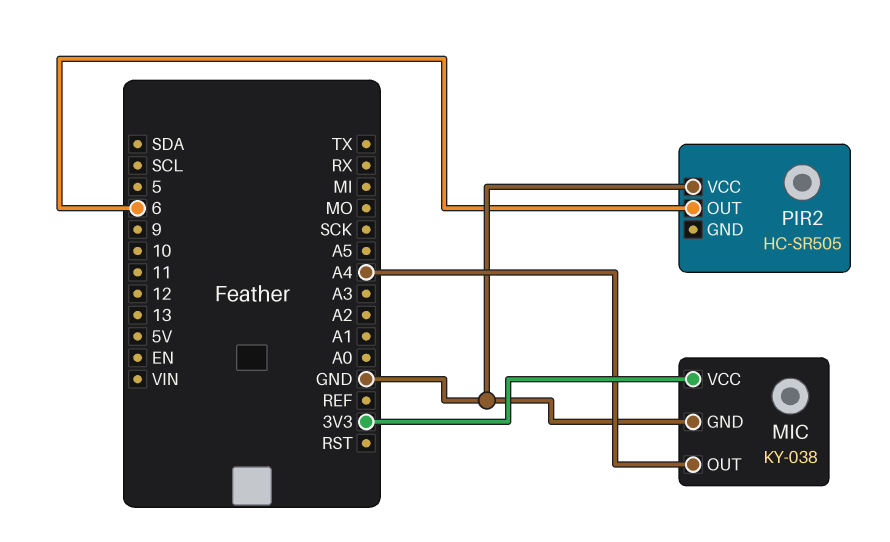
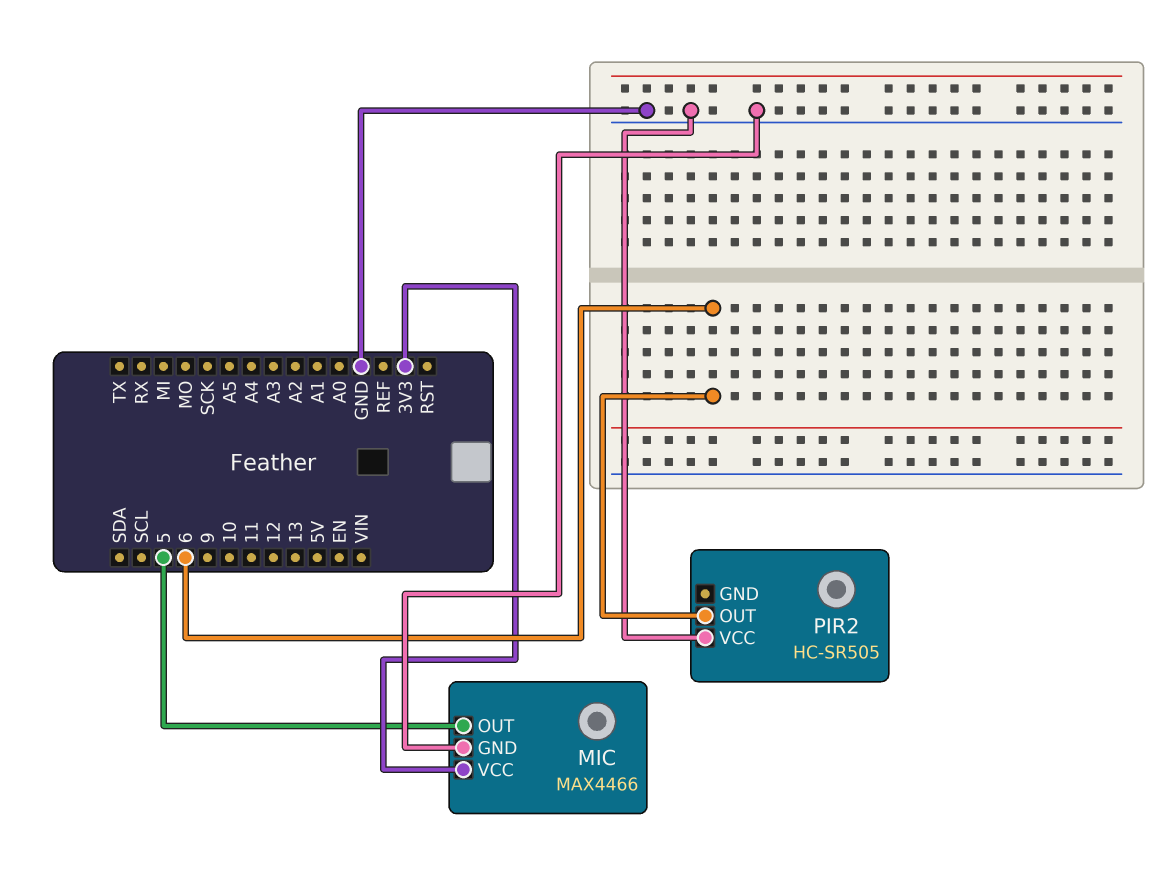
MIC: KY-038 -> MAX4466
MIC pin OUT: A4 -> 5

